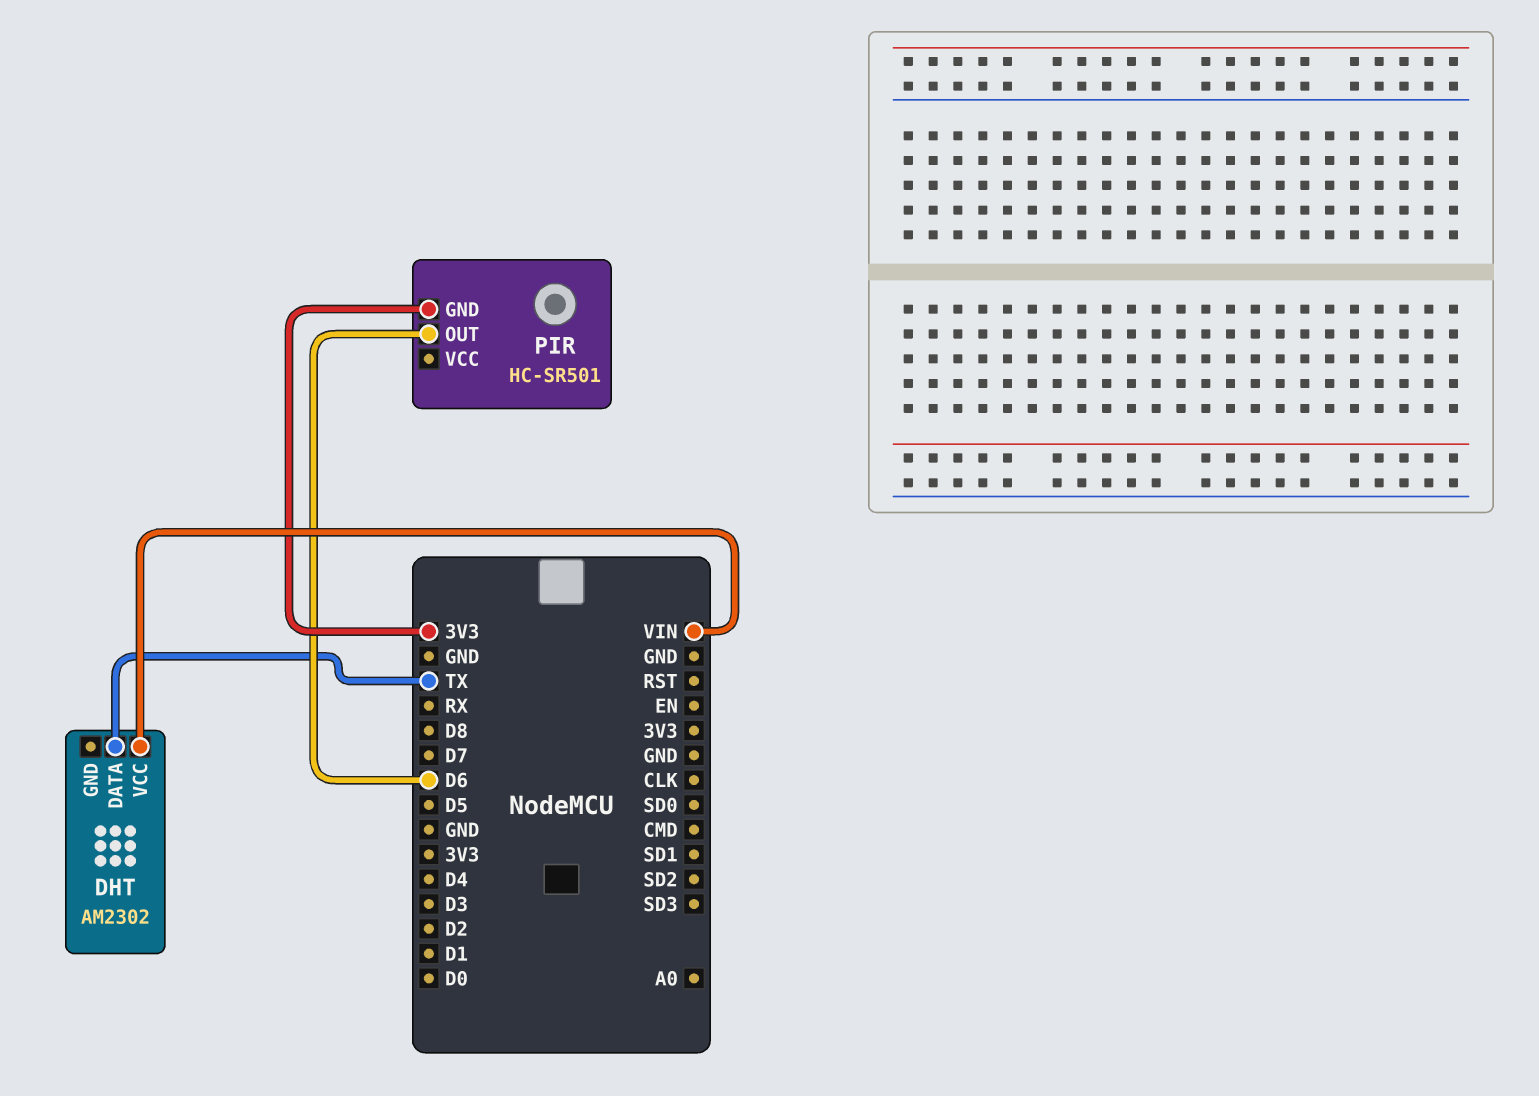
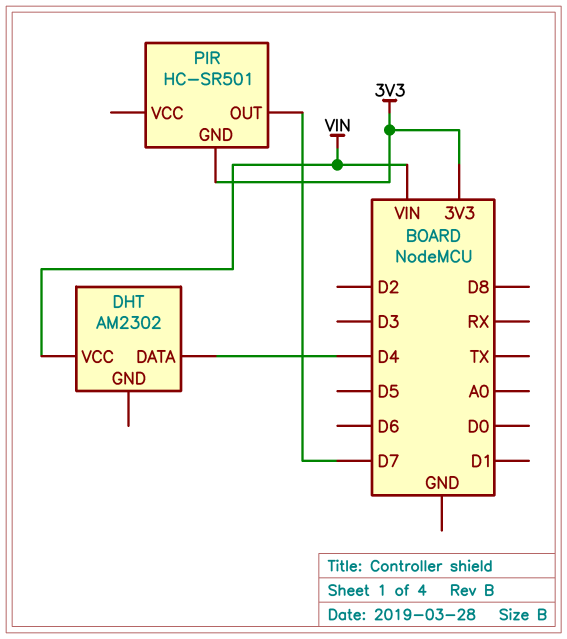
DHT pin DATA: TX -> D4
PIR pin OUT: D6 -> D7

